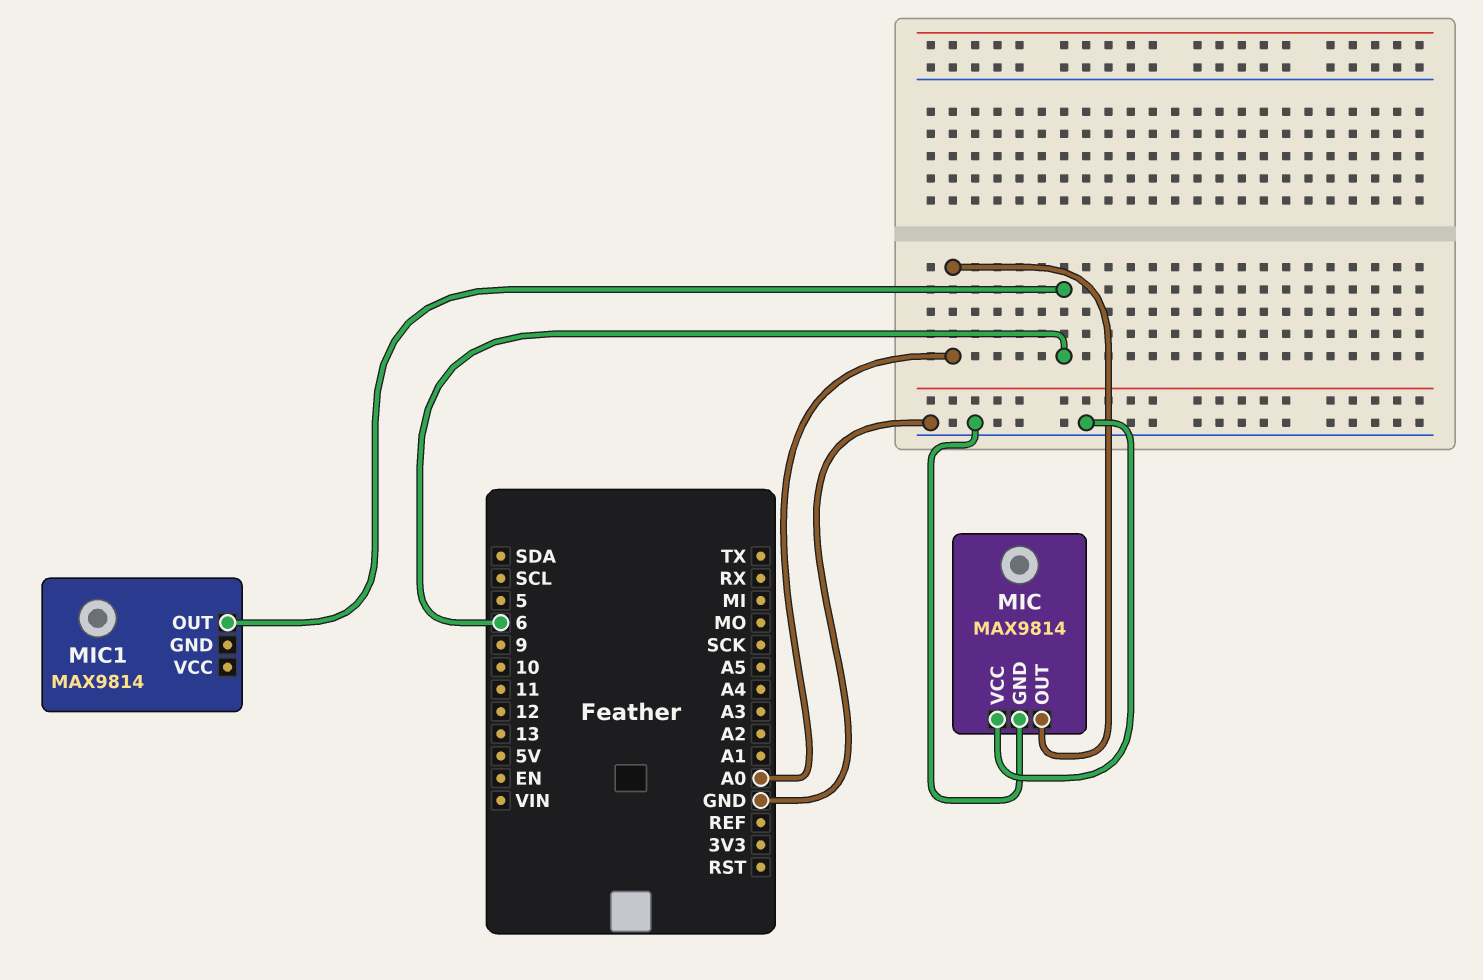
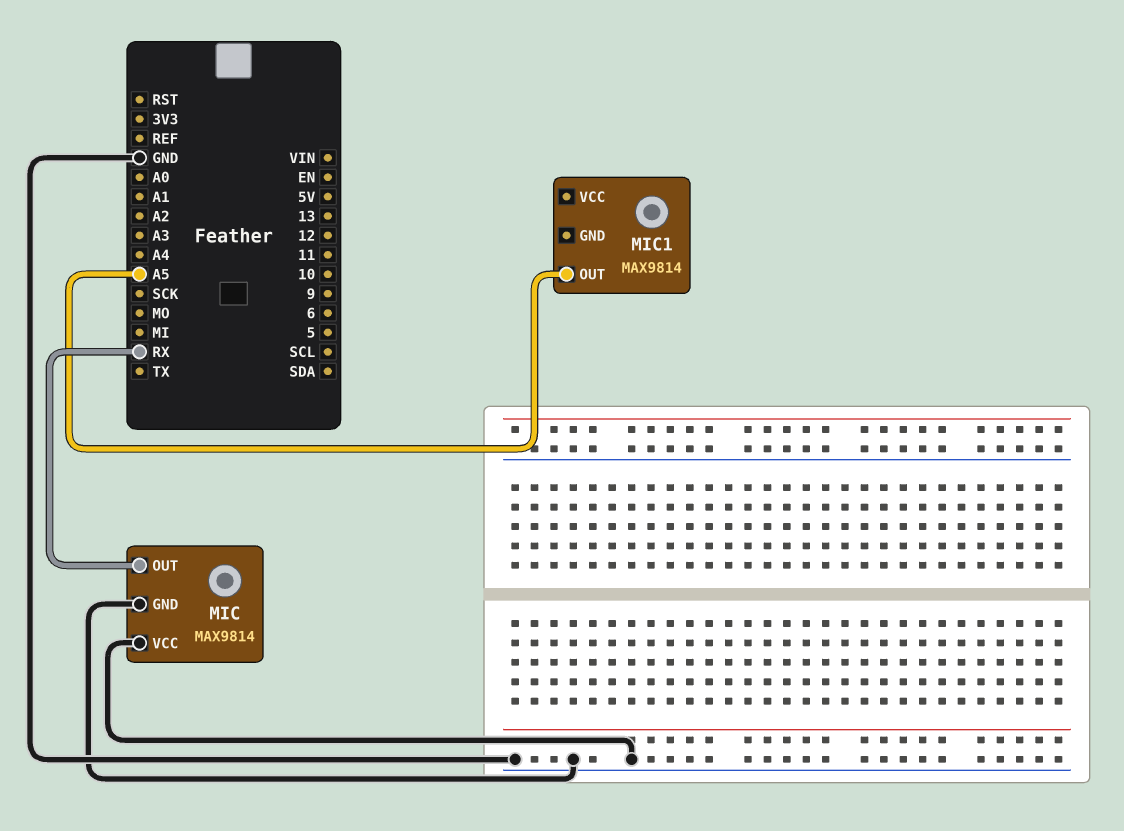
MIC pin OUT: A0 -> RX
MIC1 pin OUT: 6 -> A5

